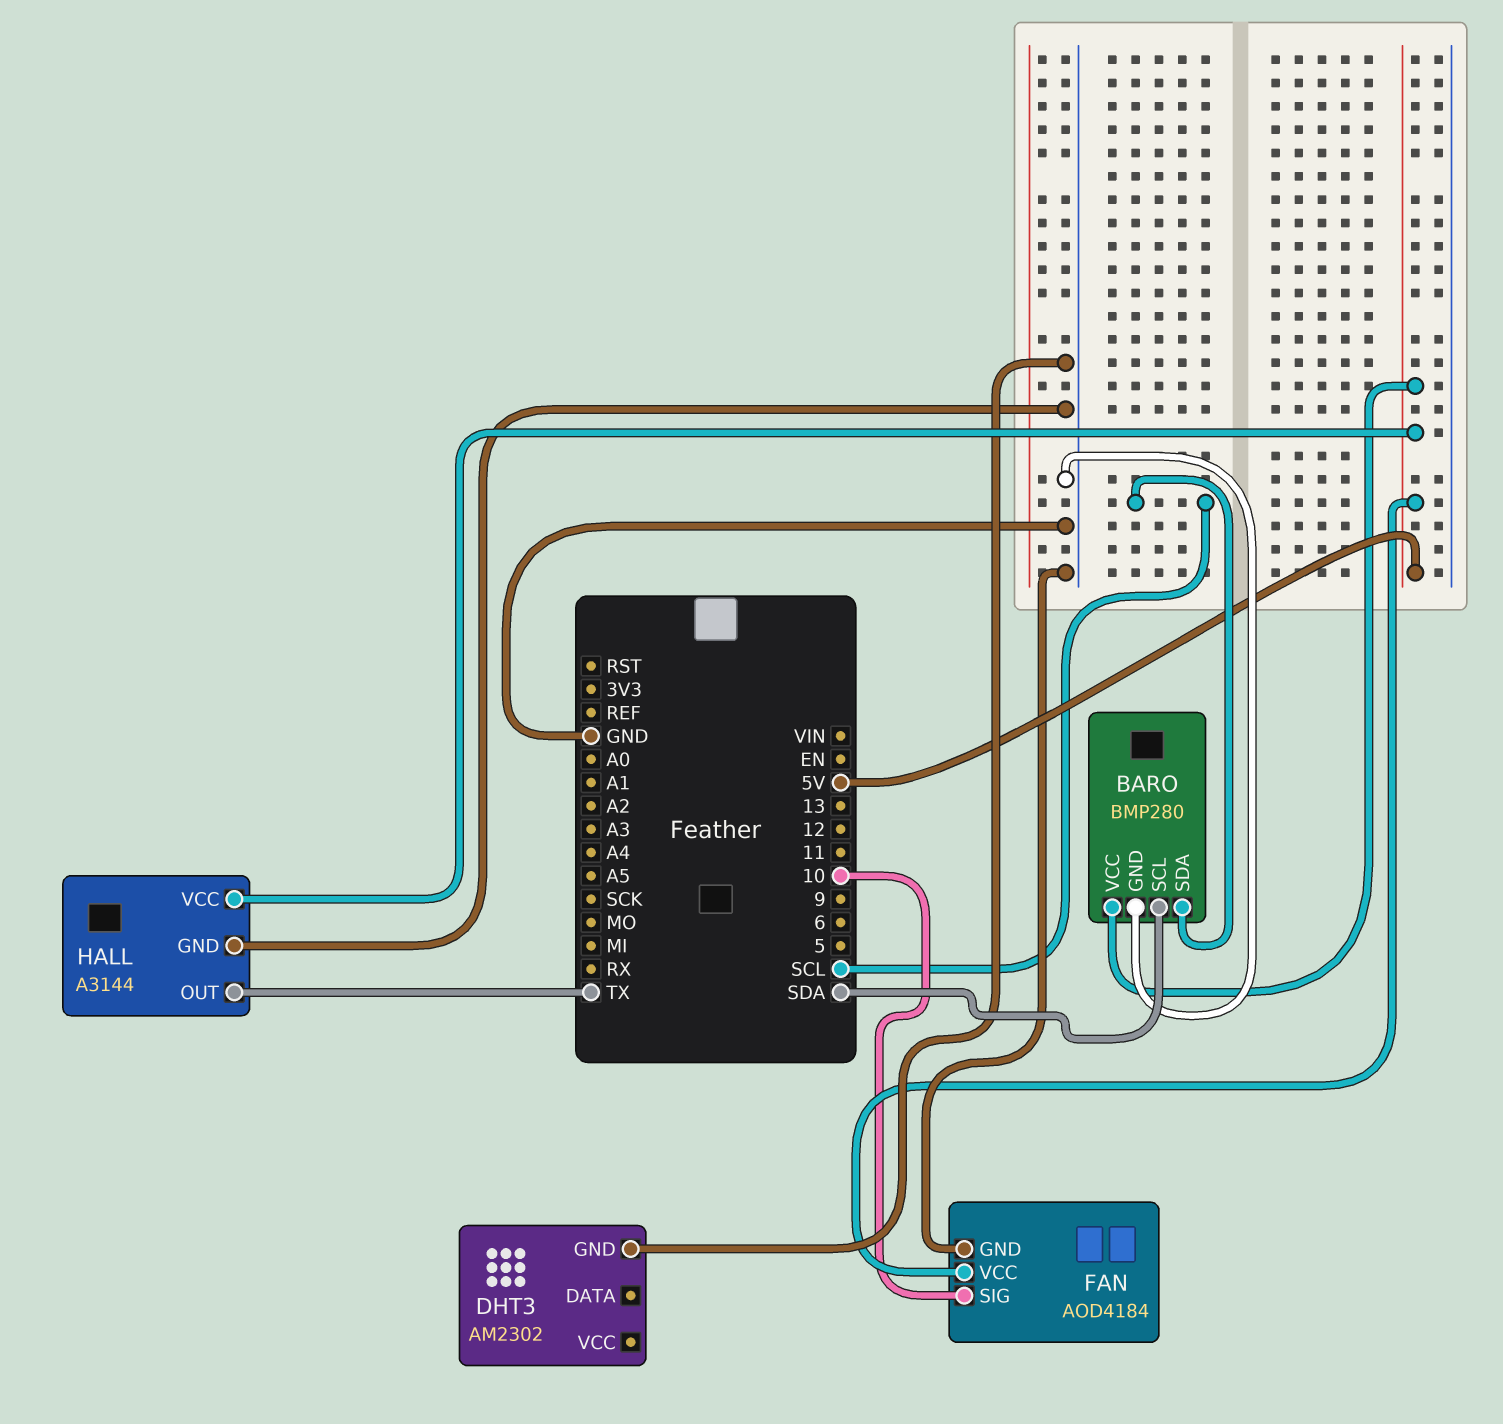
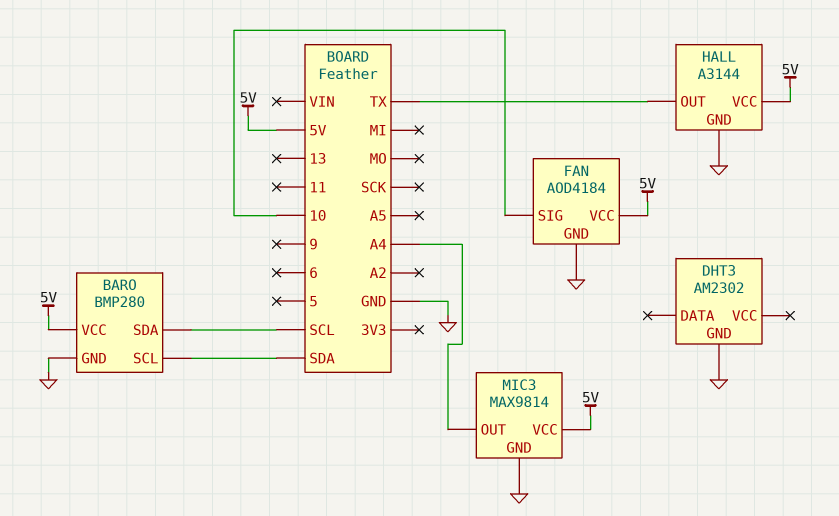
MIC3: none -> MAX9814
MIC3 pin GND: none -> GND
MIC3 pin OUT: none -> A4
MIC3 pin VCC: none -> 5V

